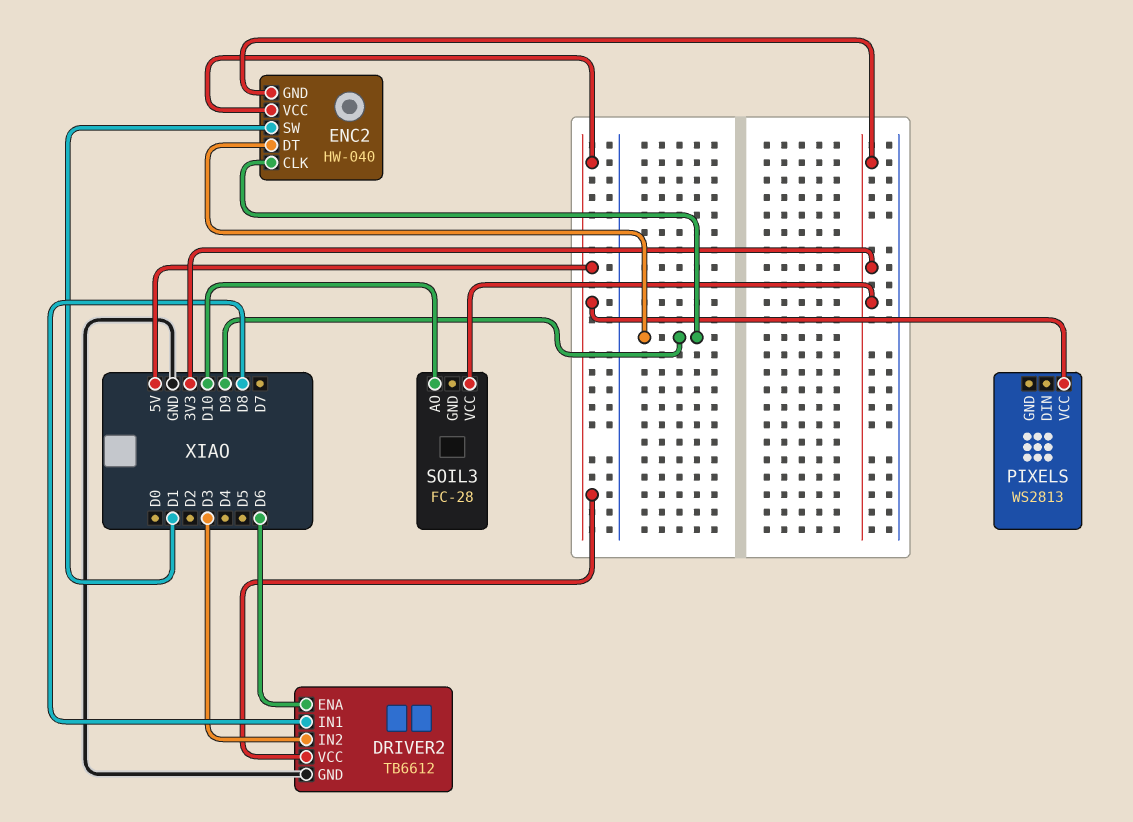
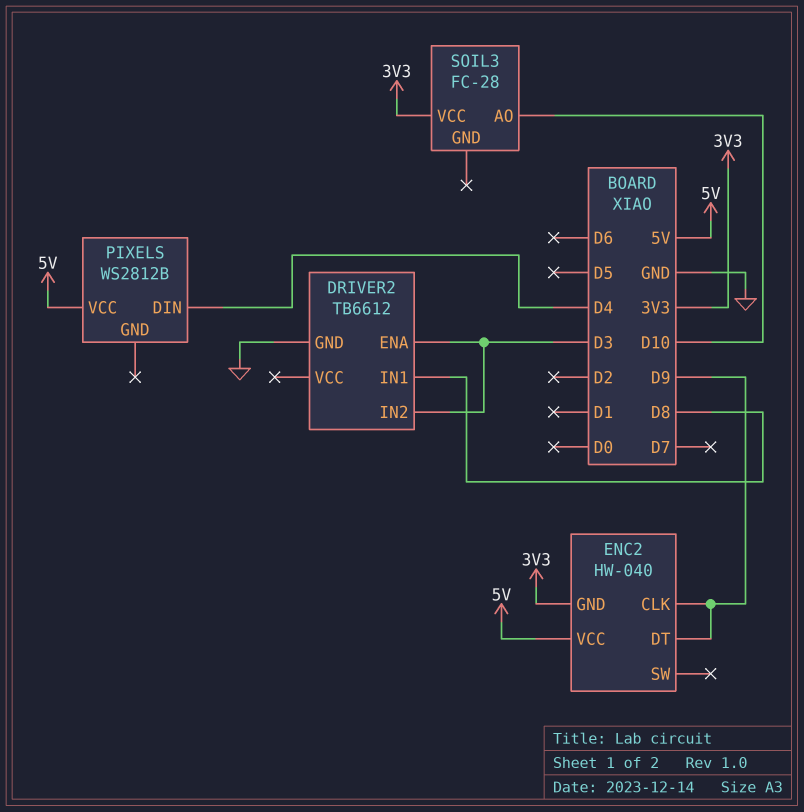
DRIVER2 pin ENA: D6 -> D3
DRIVER2 pin VCC: 5V -> none
ENC2 pin SW: D1 -> none
PIXELS: WS2813 -> WS2812B
PIXELS pin DIN: none -> D4

